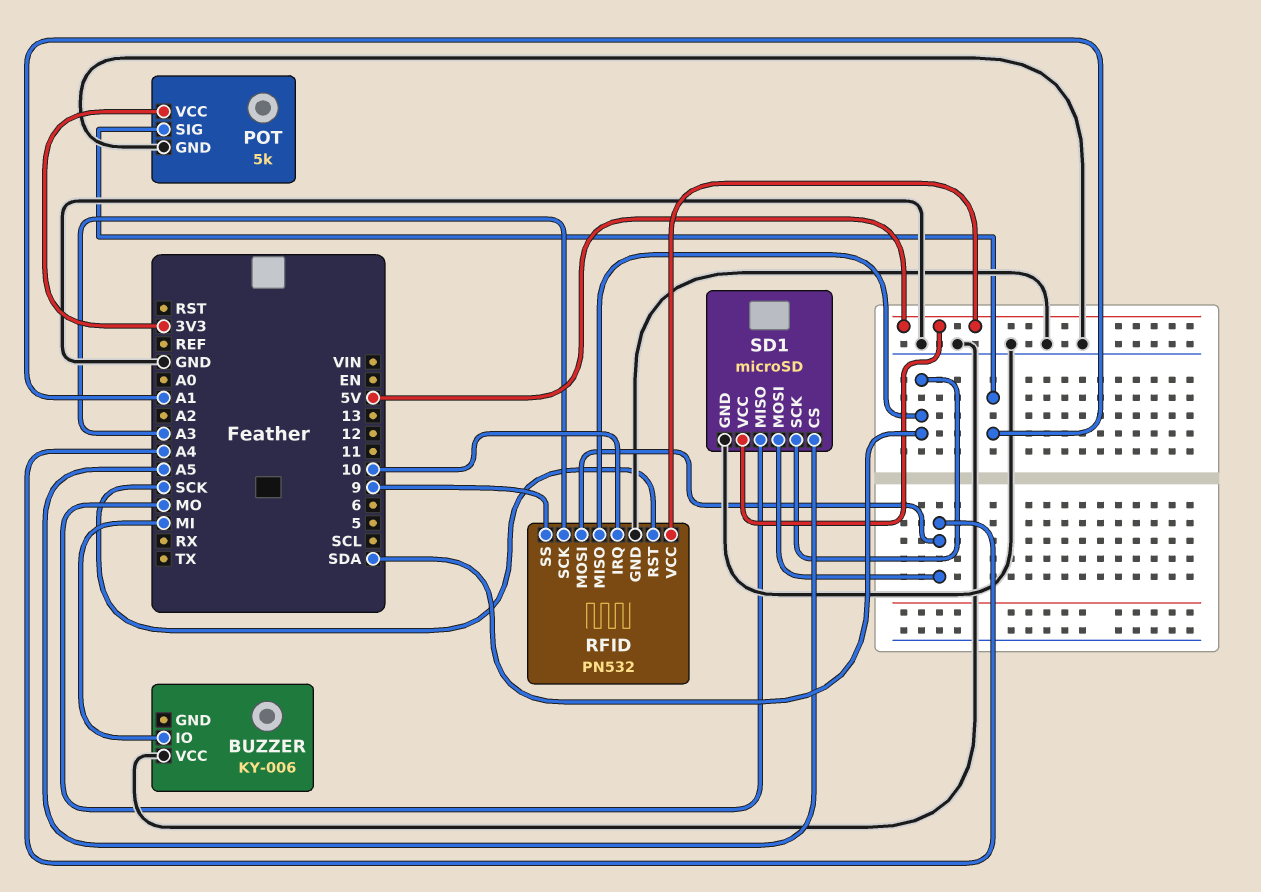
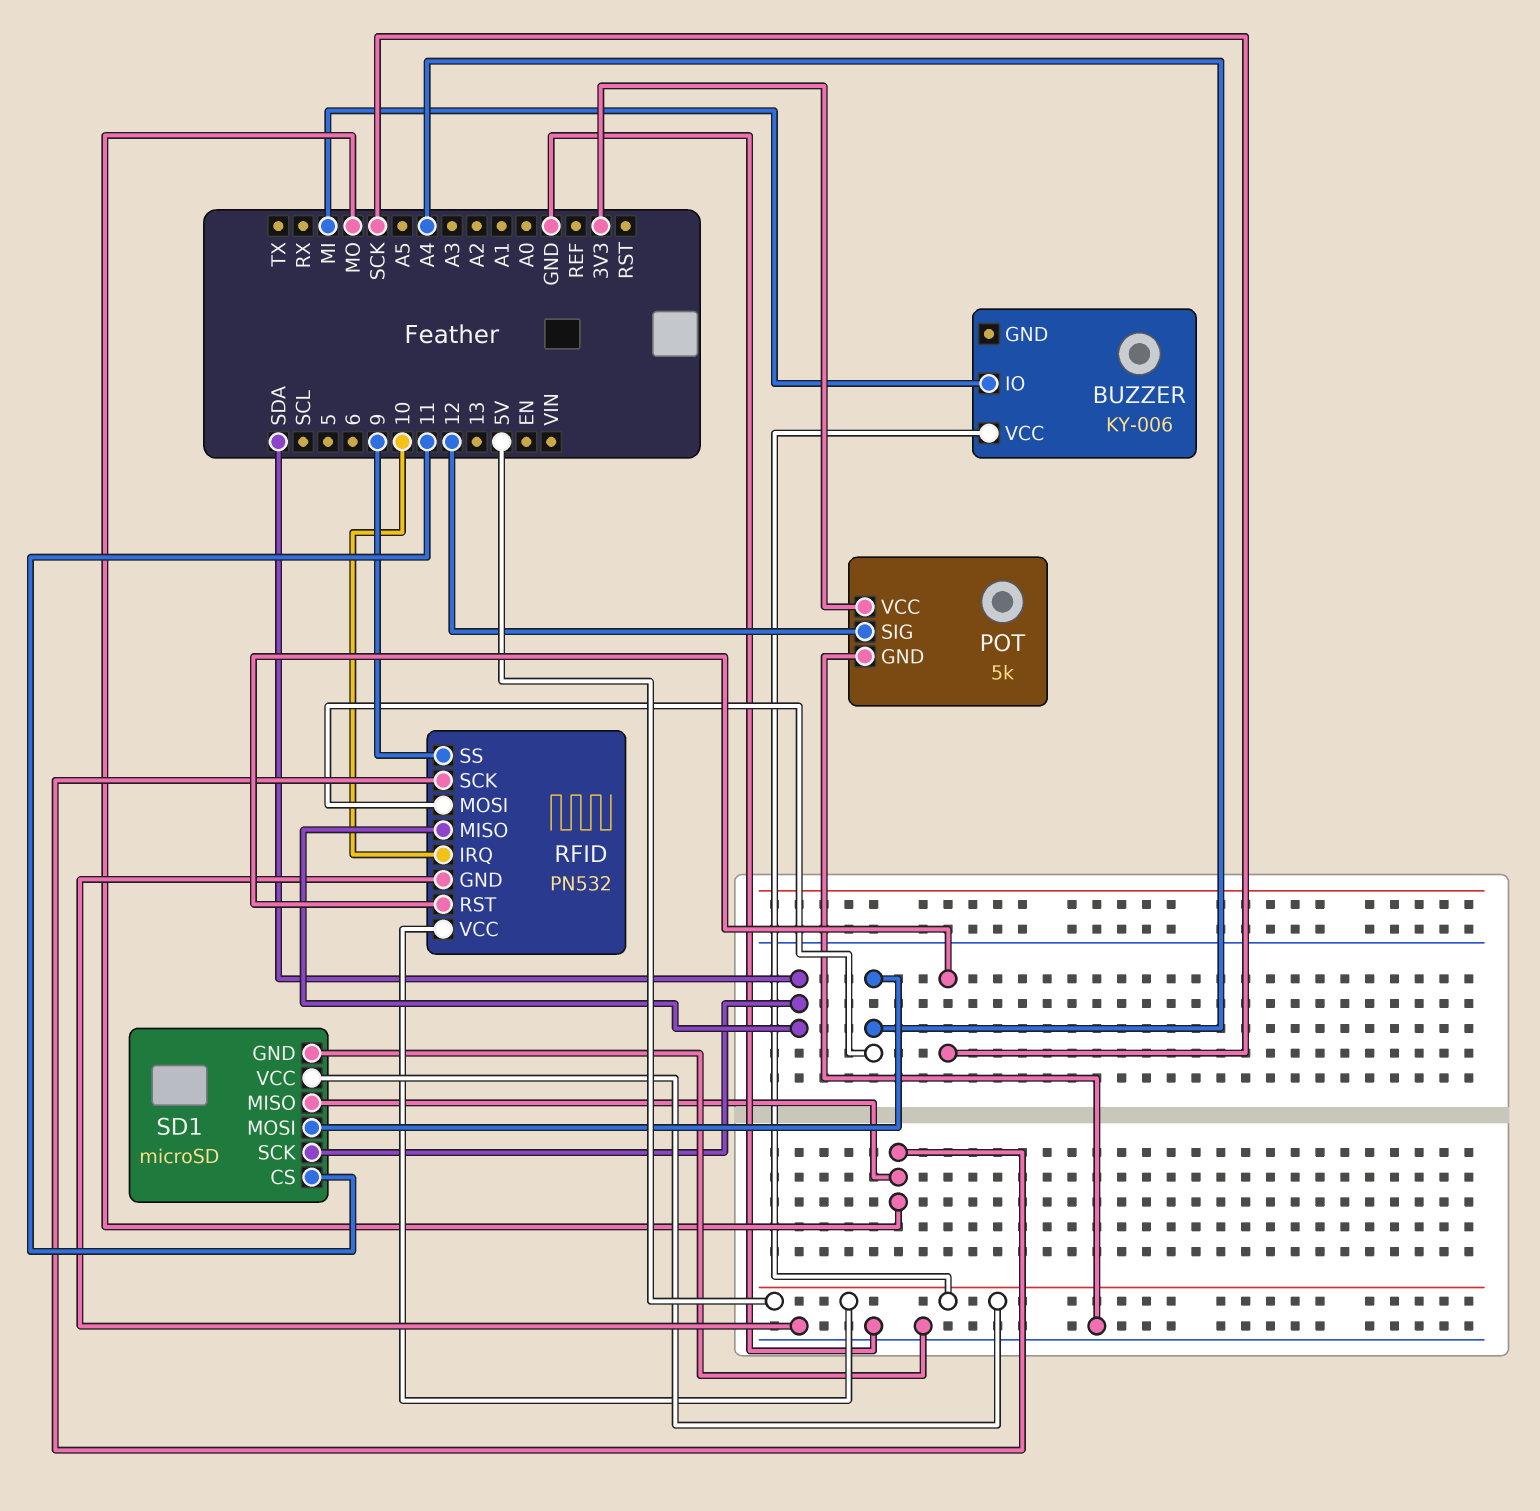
BUZZER pin VCC: GND -> 5V
POT pin SIG: A1 -> 12
RFID pin SCK: A3 -> MO
SD1 pin CS: A5 -> 11

